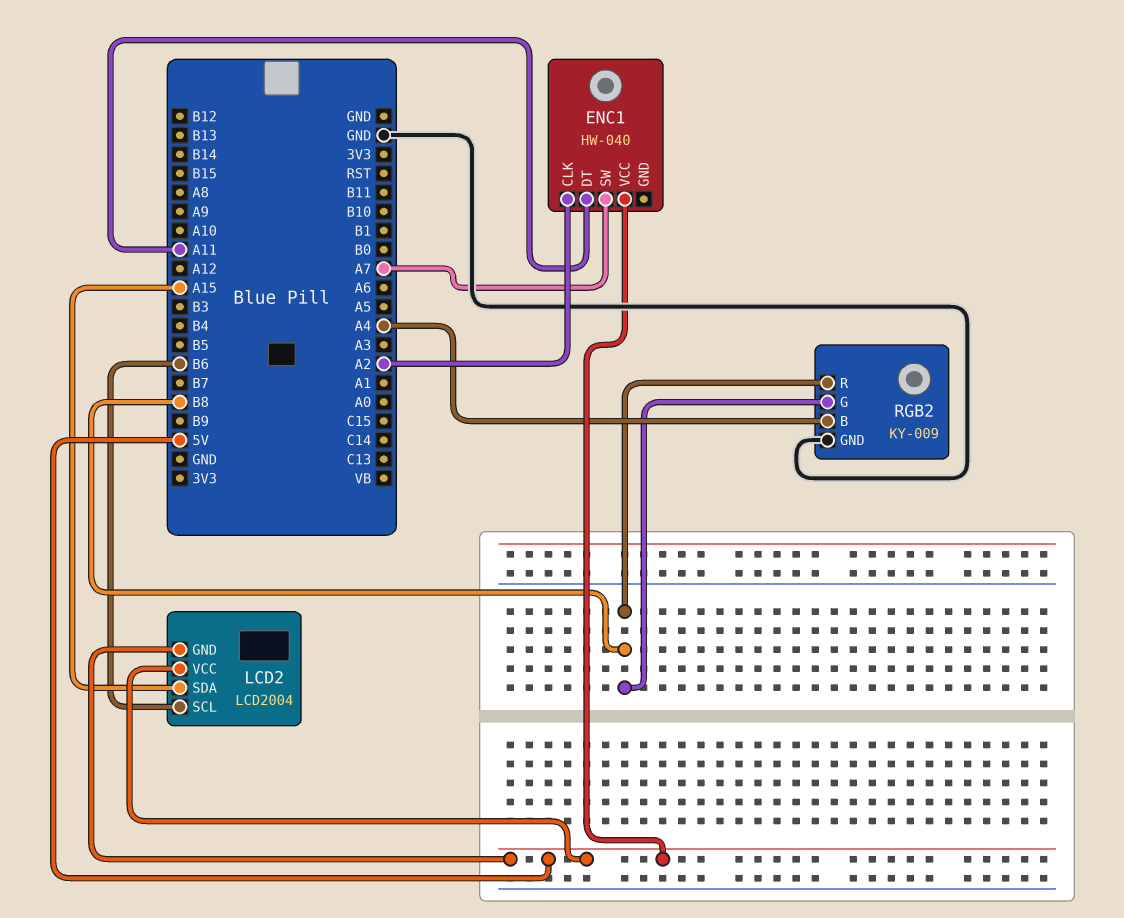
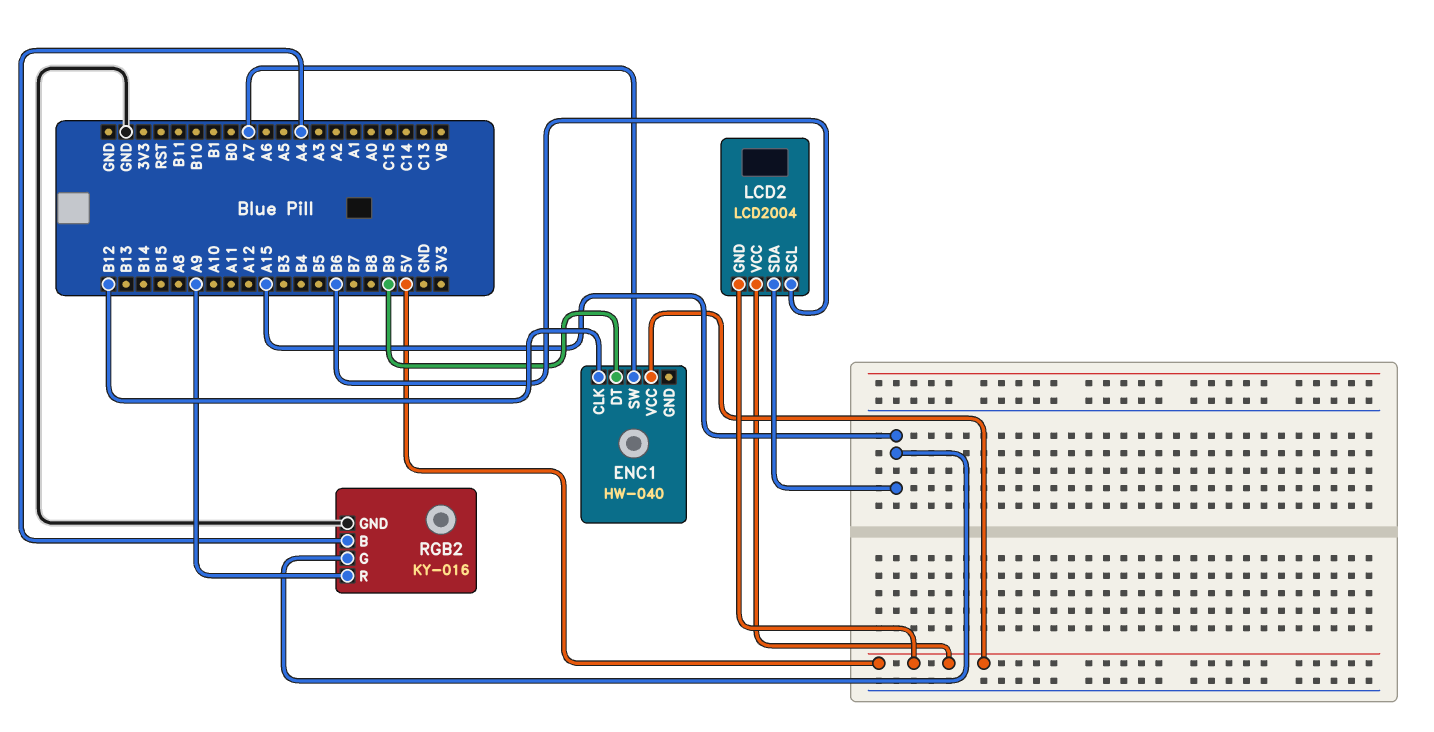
ENC1 pin CLK: A2 -> B12
ENC1 pin DT: A11 -> B9
RGB2: KY-009 -> KY-016
RGB2 pin G: B8 -> A15
RGB2 pin R: B8 -> A9

